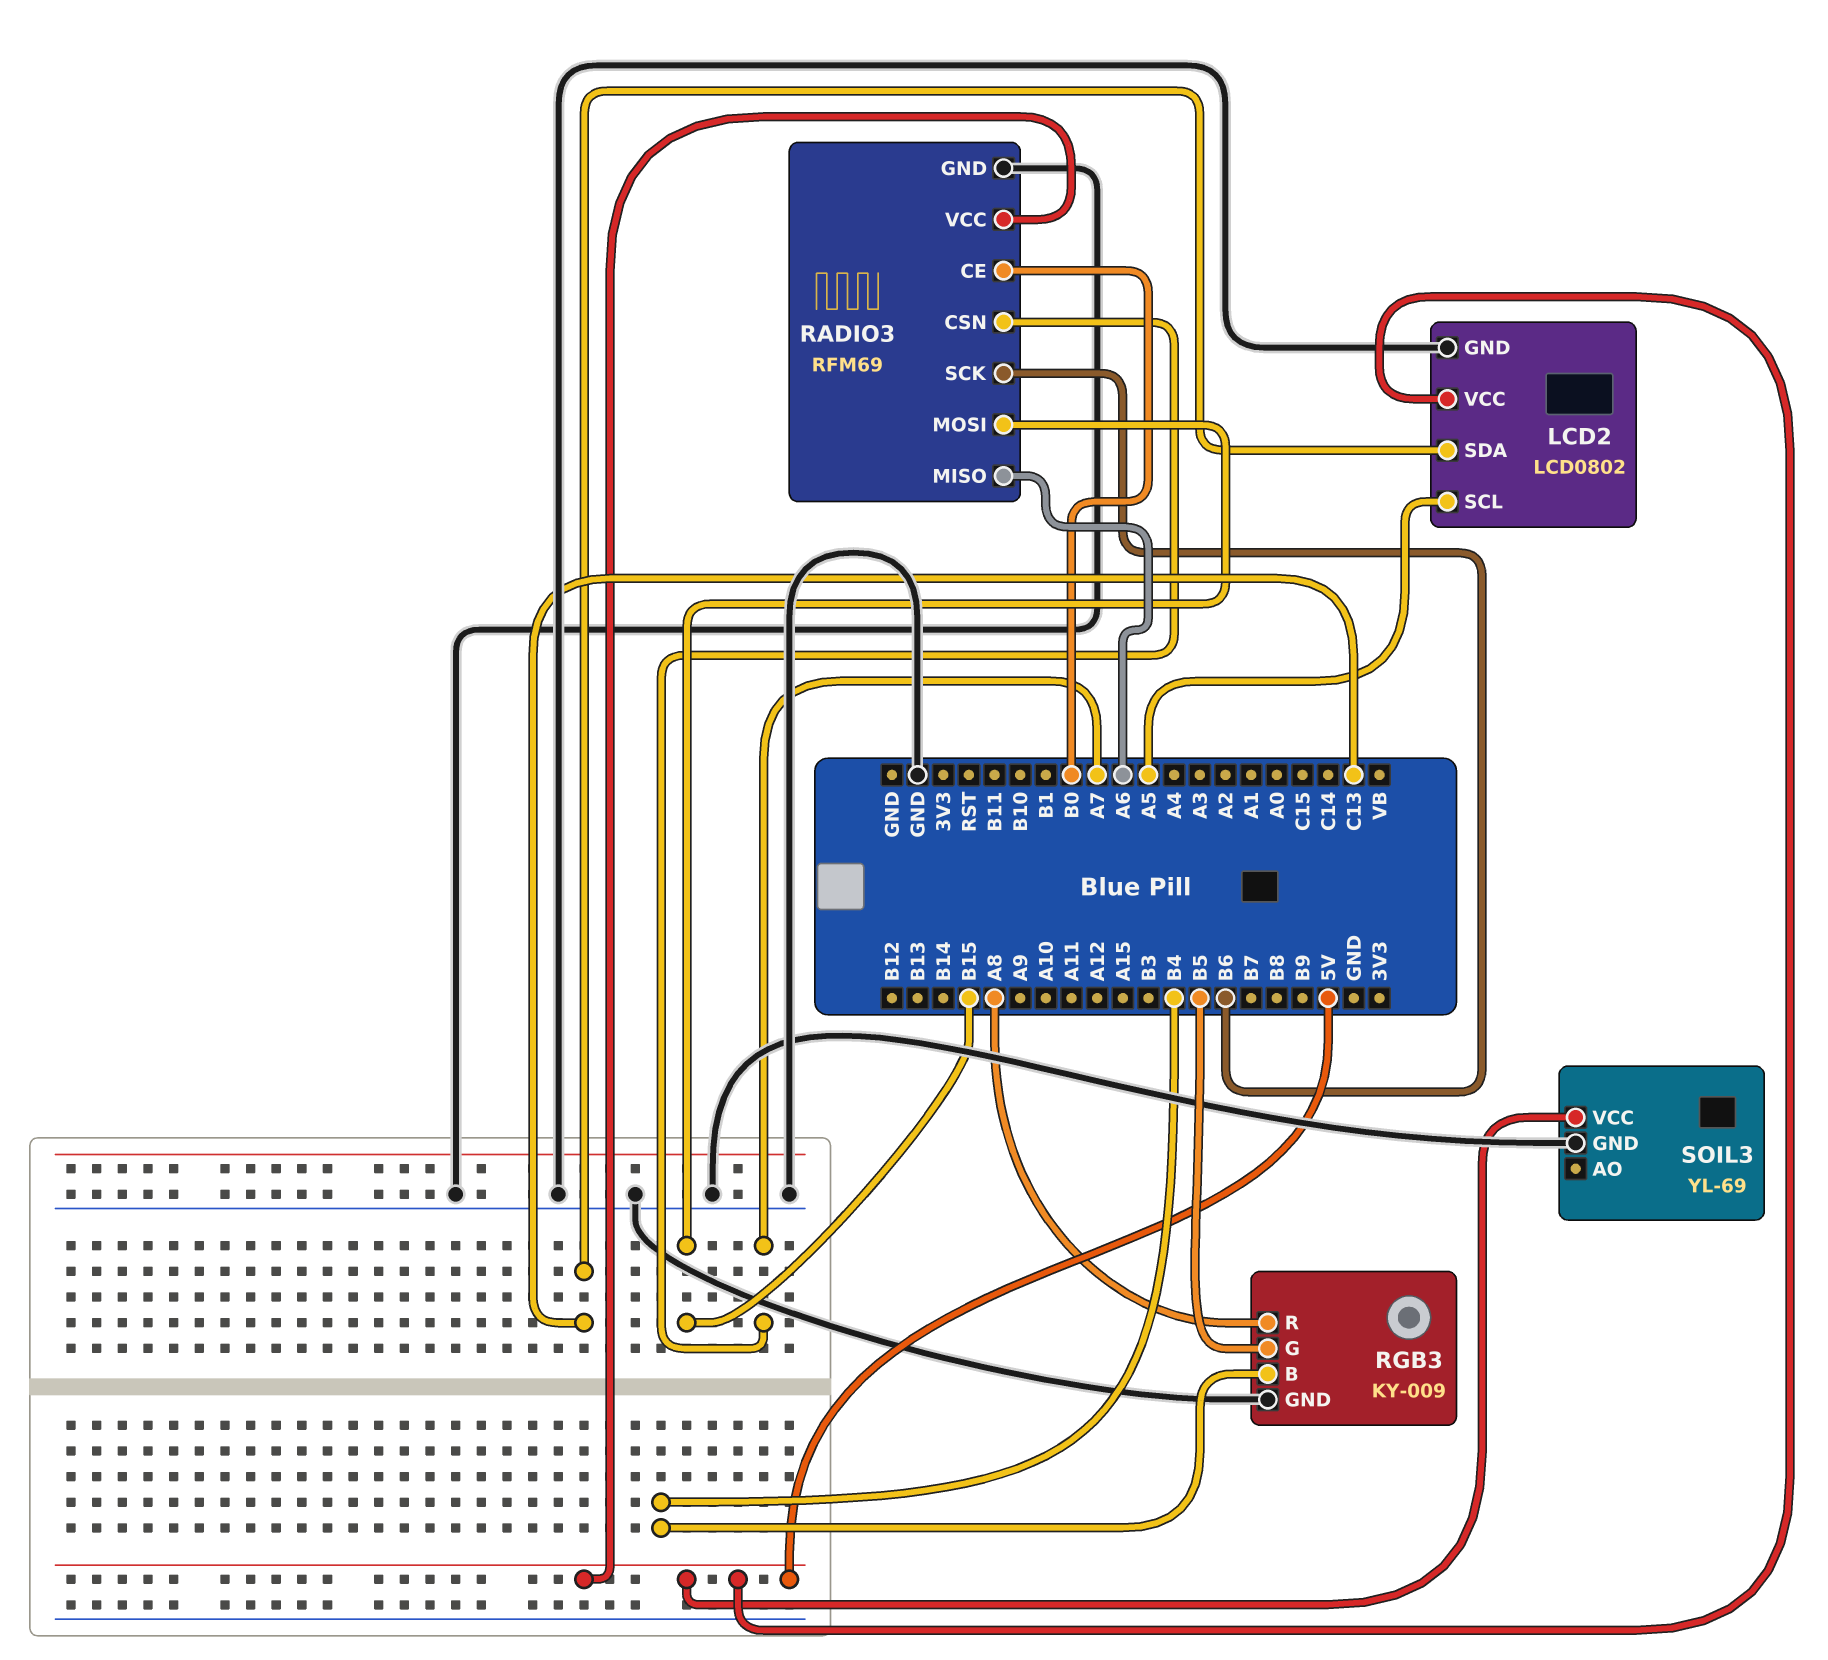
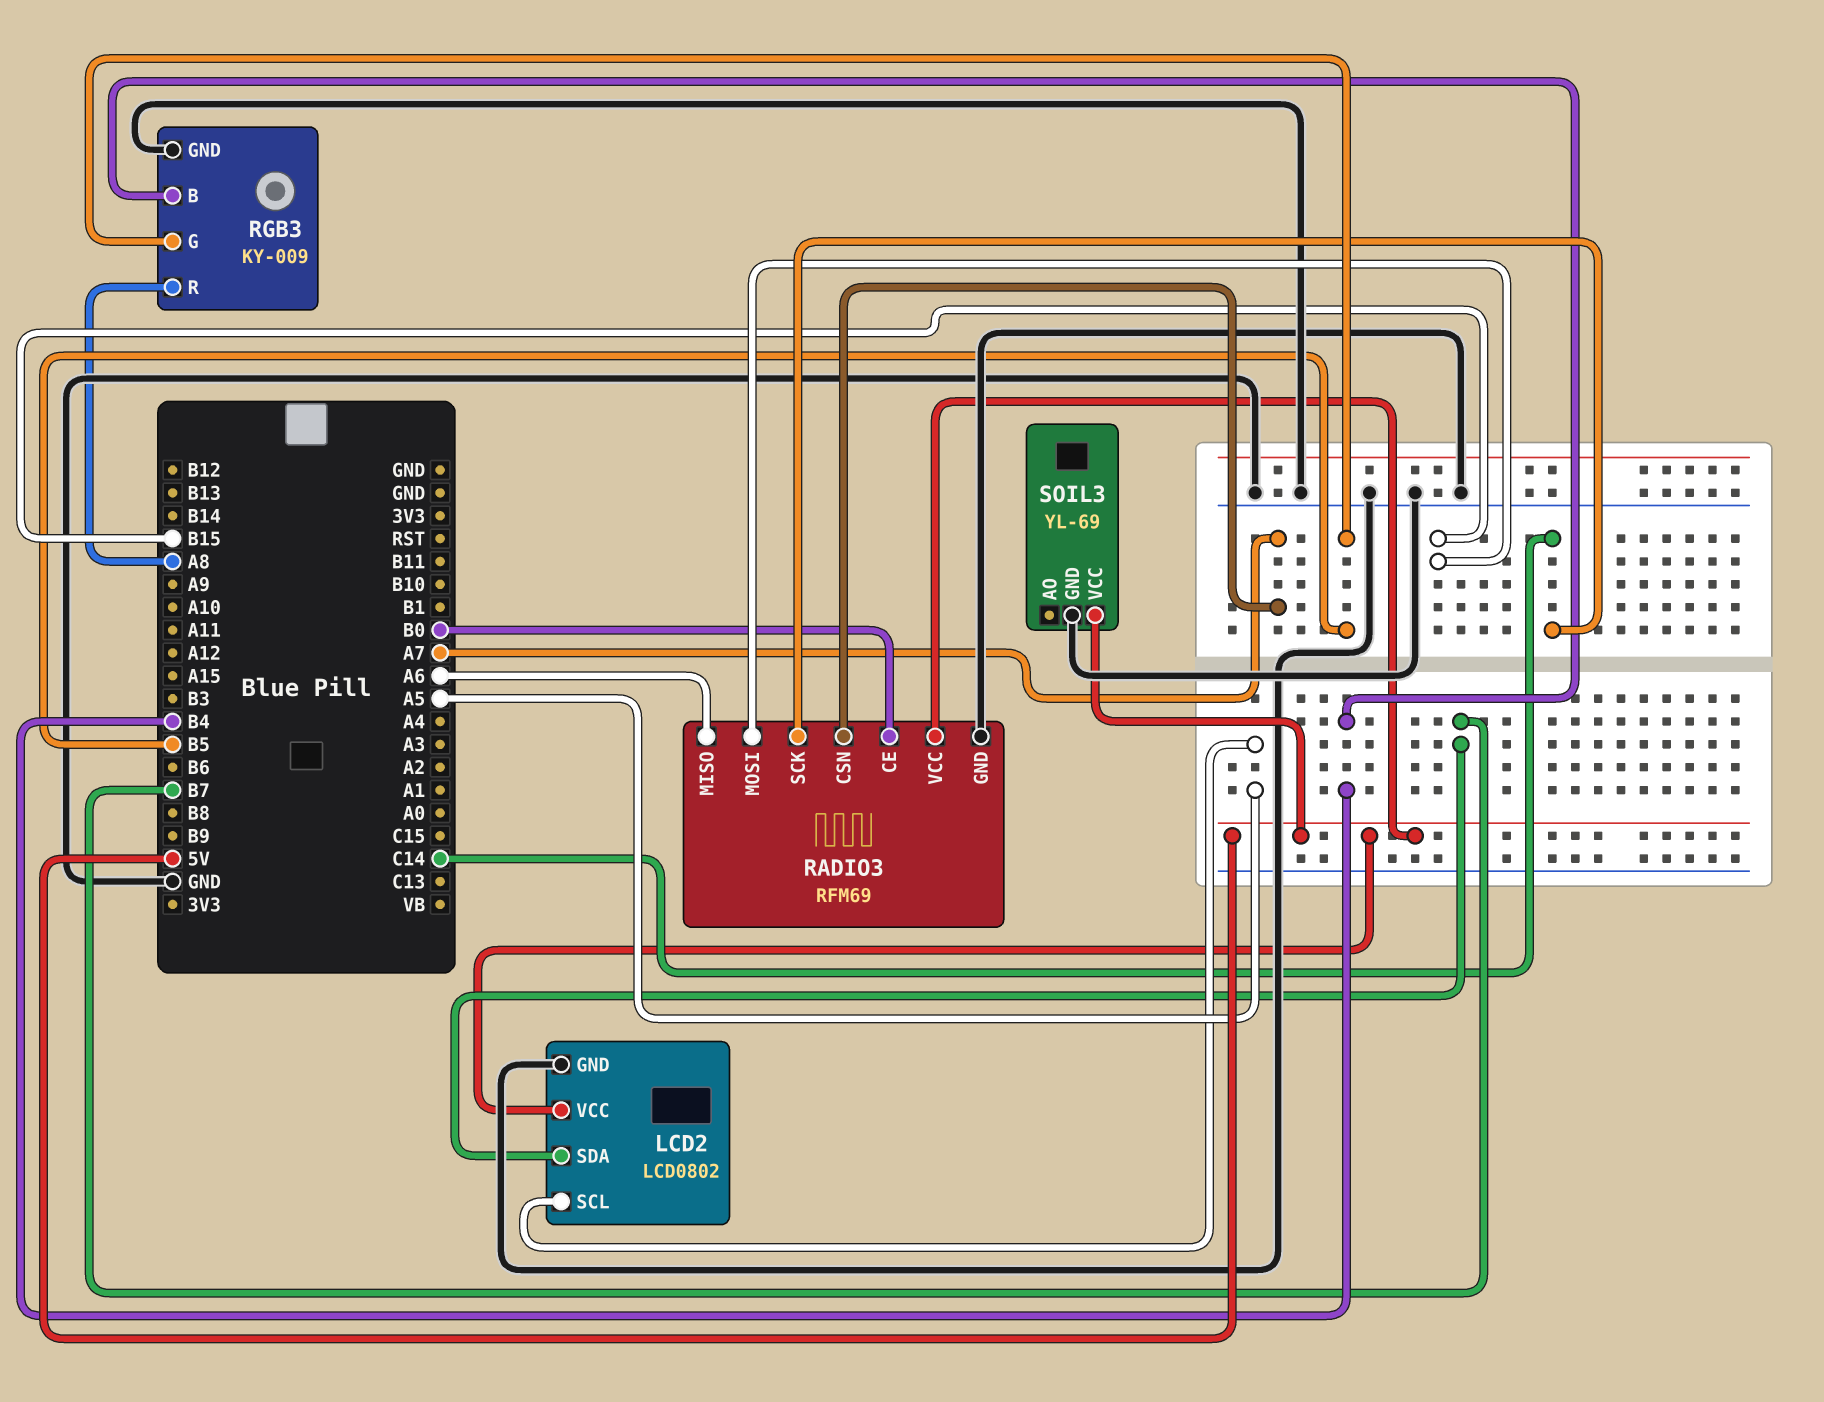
LCD2 pin SDA: C13 -> B7
RADIO3 pin SCK: B6 -> C14

